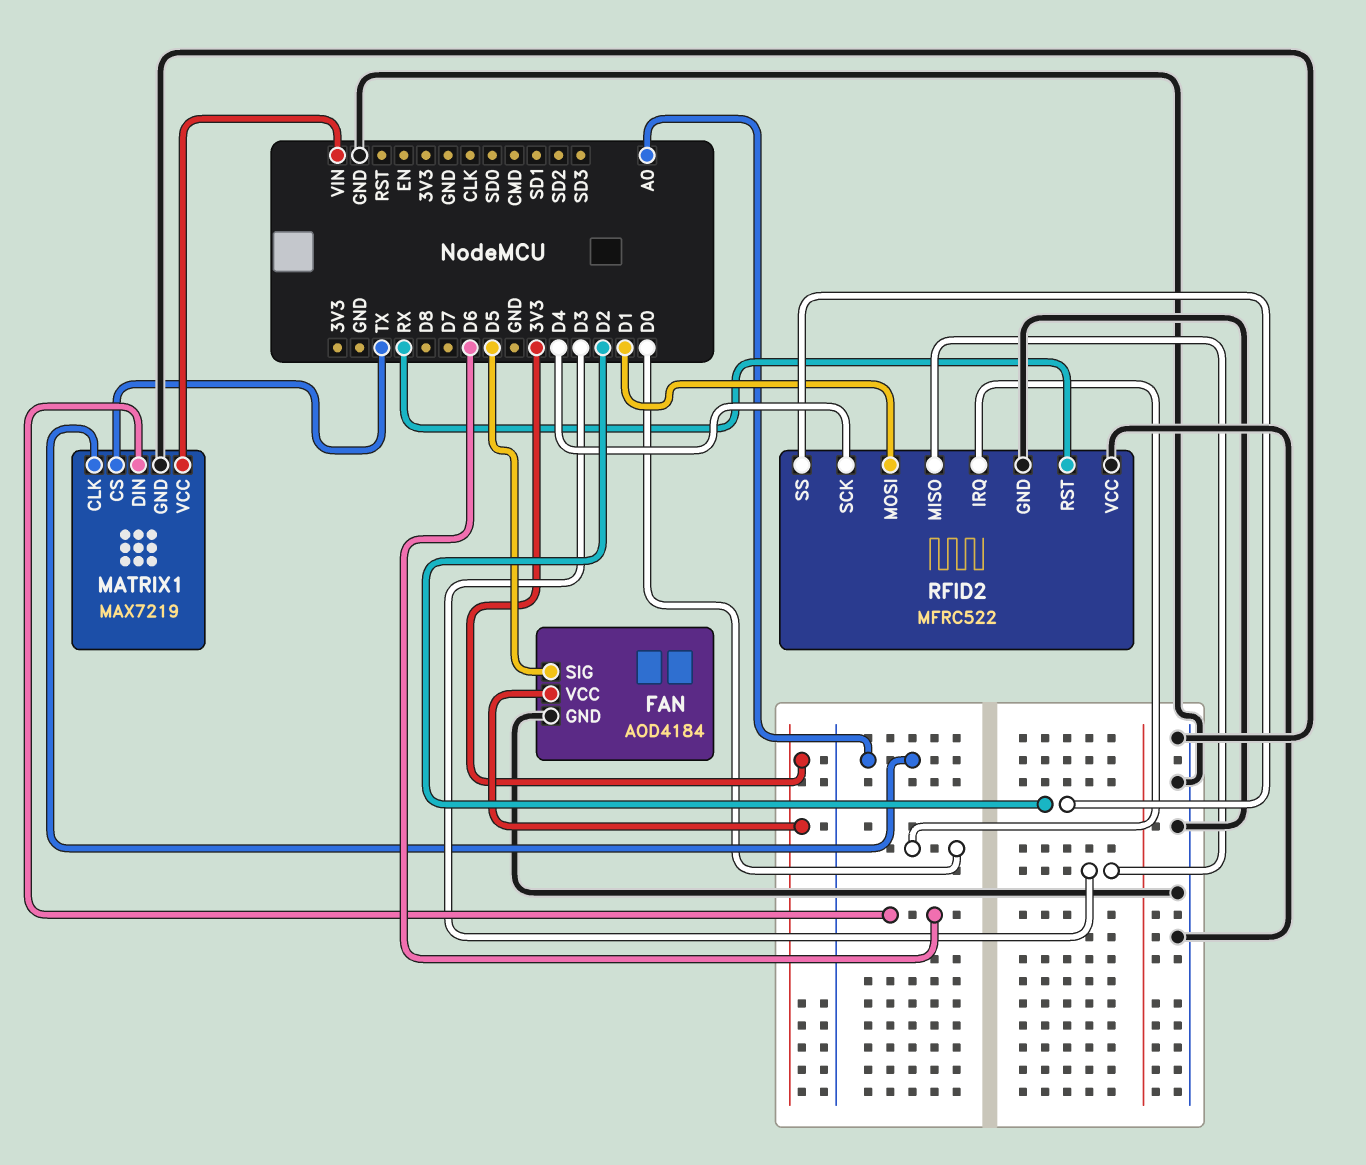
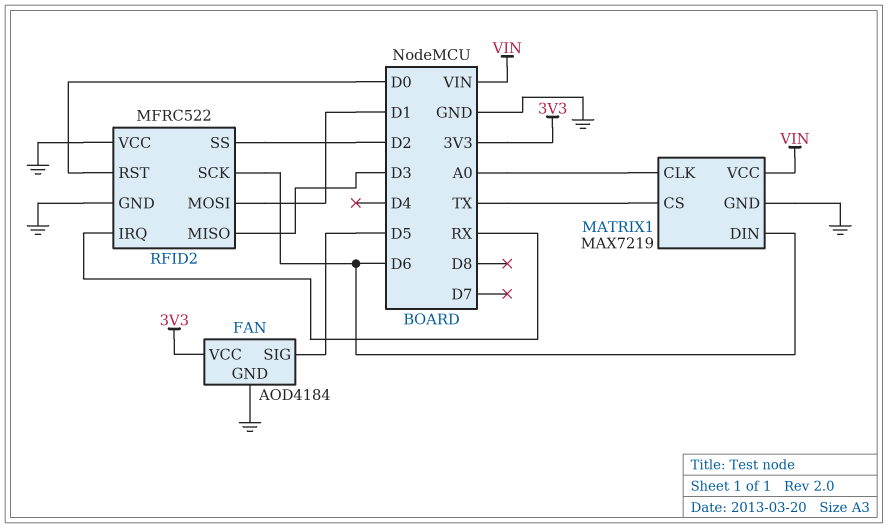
RFID2 pin IRQ: D0 -> RX
RFID2 pin RST: RX -> D0
RFID2 pin SCK: D4 -> D6

